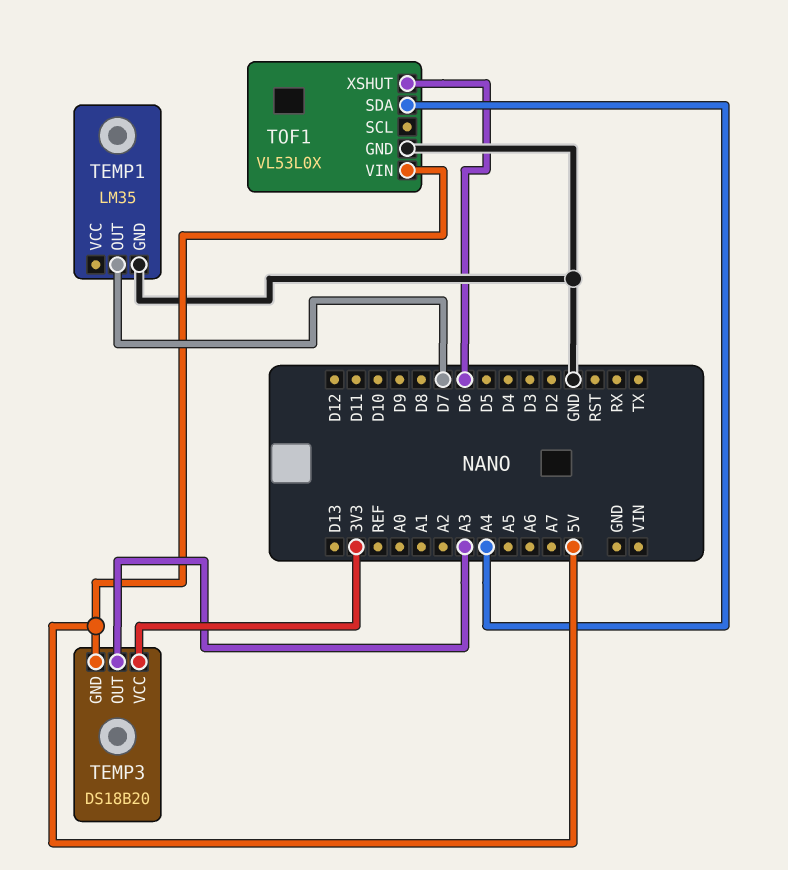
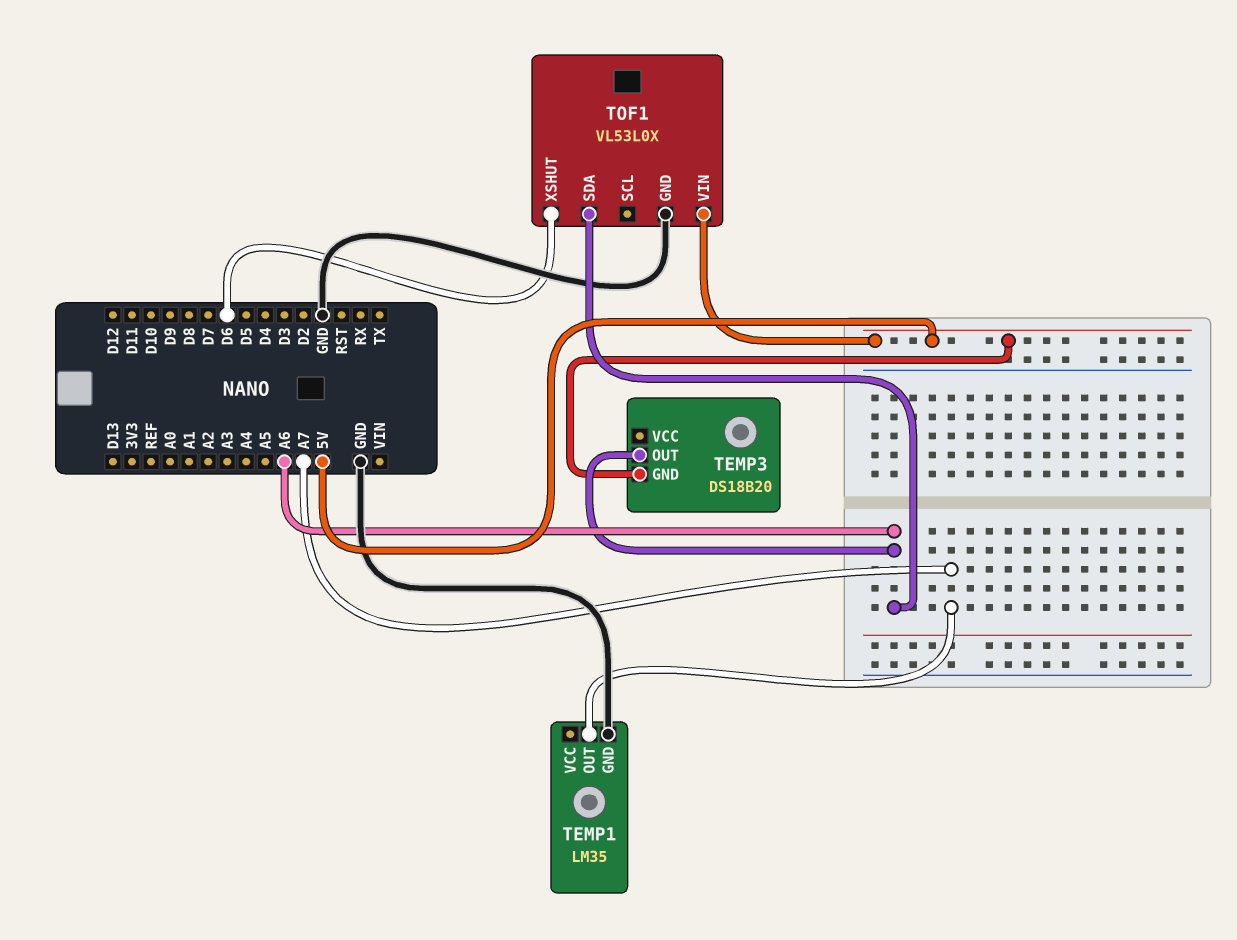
TEMP1 pin OUT: D7 -> A7
TEMP3 pin OUT: A3 -> A6
TEMP3 pin VCC: 3V3 -> none
TOF1 pin SDA: A4 -> A6

